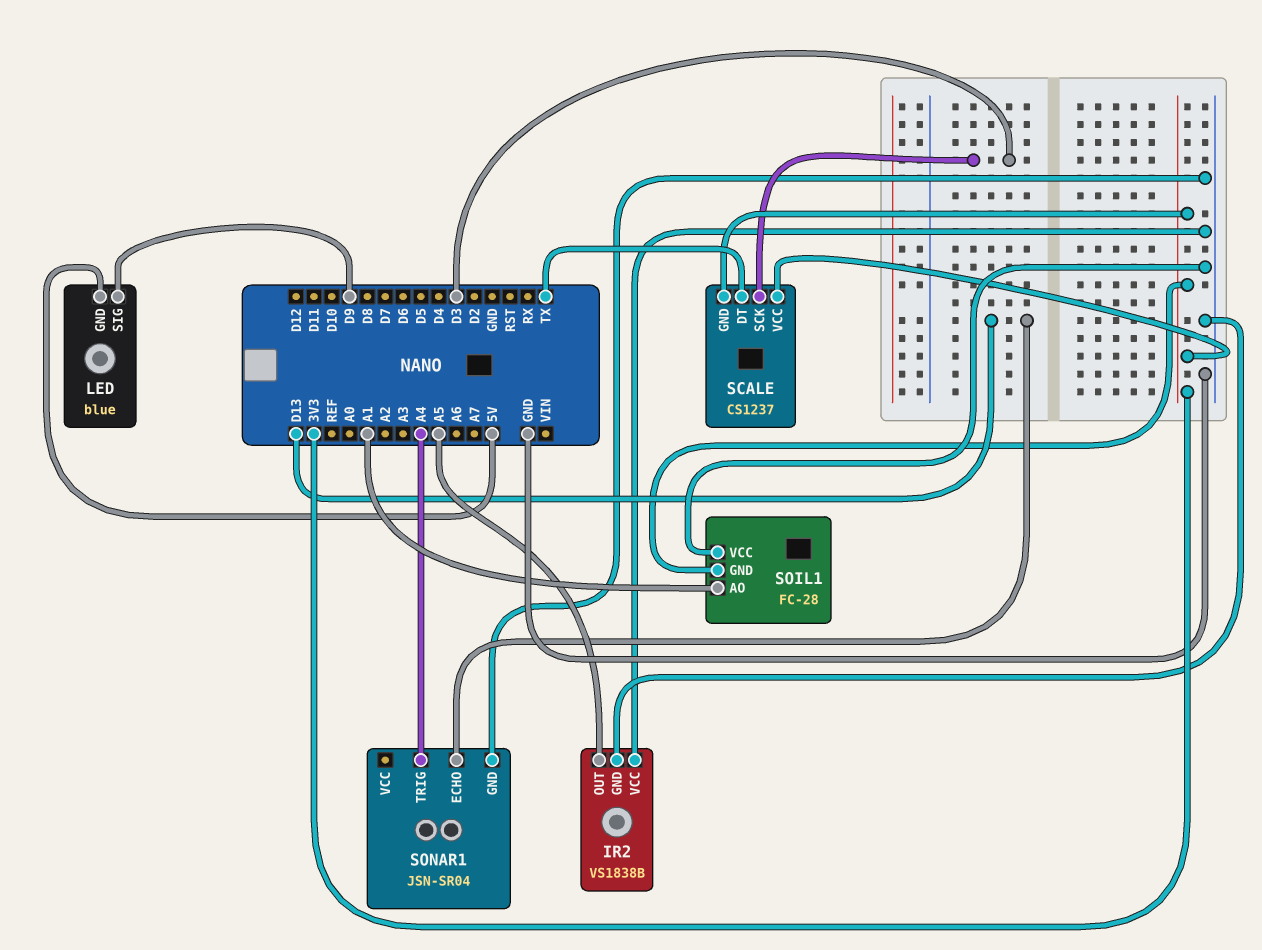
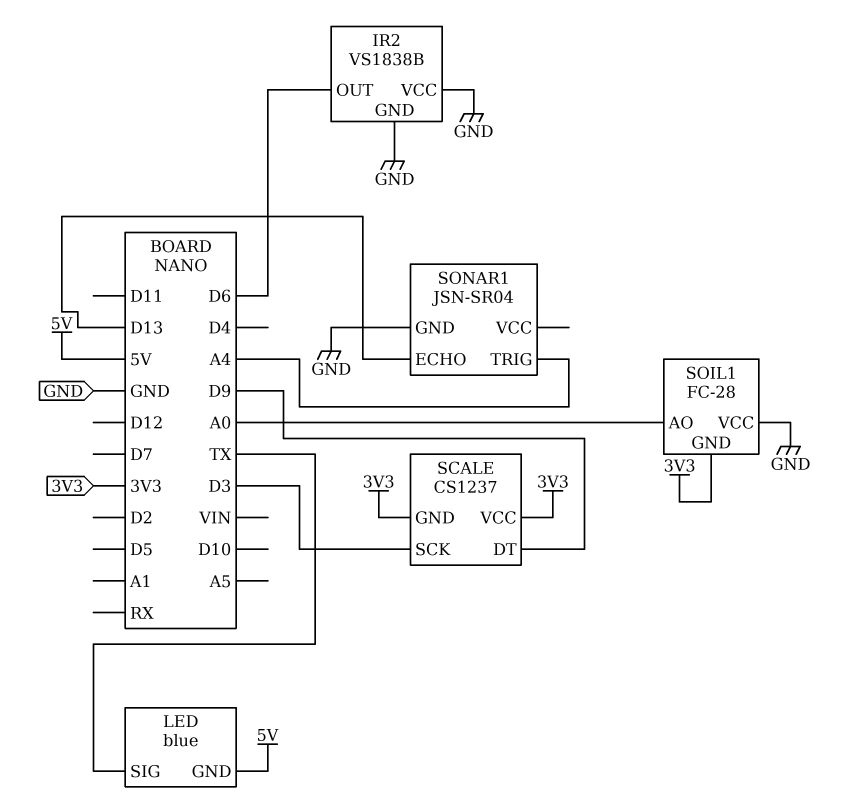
IR2 pin OUT: A5 -> D6
LED pin SIG: D9 -> TX
SCALE pin DT: TX -> D9
SOIL1 pin AO: A1 -> A0

